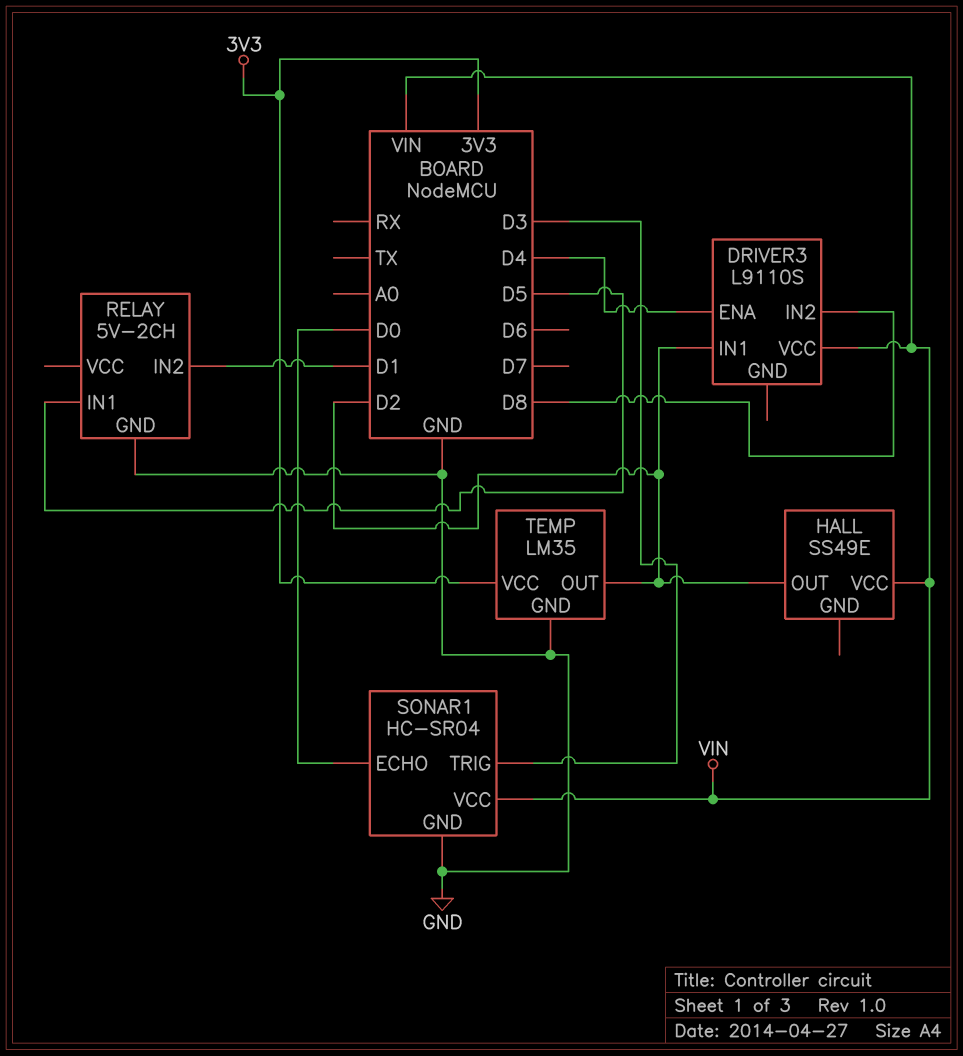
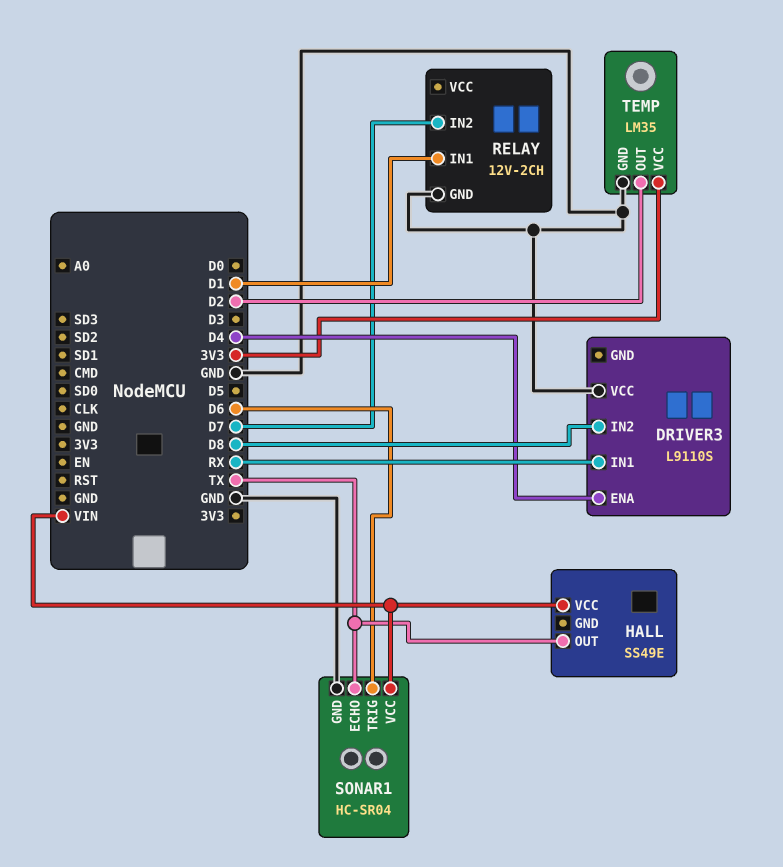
DRIVER3 pin IN1: D2 -> RX
DRIVER3 pin VCC: VIN -> GND
HALL pin OUT: D2 -> TX
RELAY: 5V-2CH -> 12V-2CH
RELAY pin IN1: D5 -> D1
RELAY pin IN2: D1 -> D7
SONAR1 pin ECHO: D0 -> TX
SONAR1 pin TRIG: D3 -> D6

